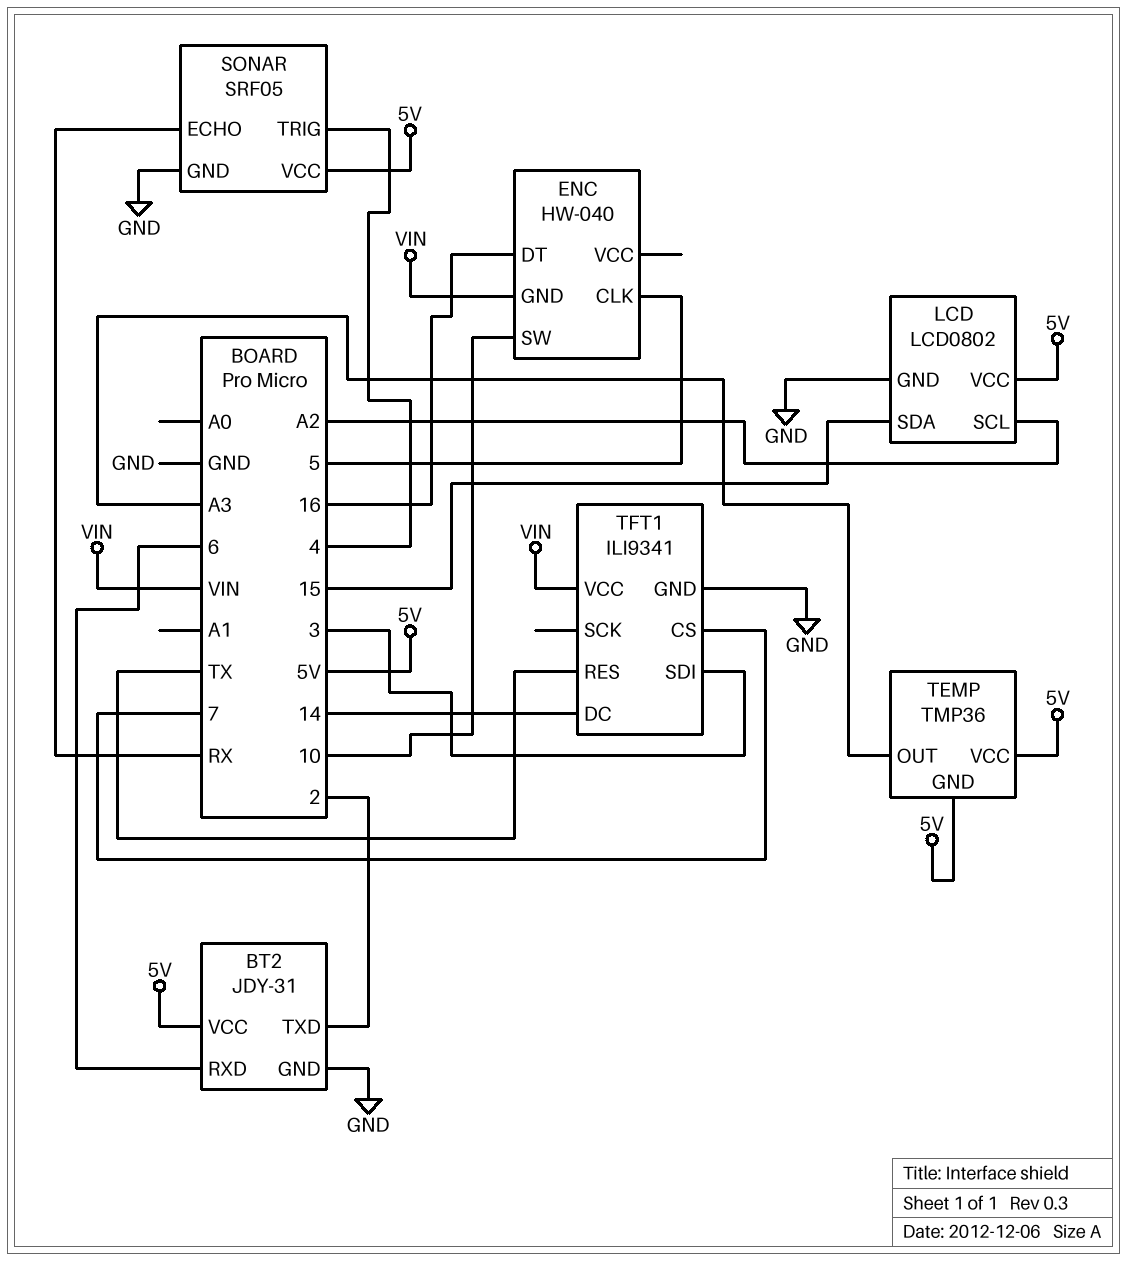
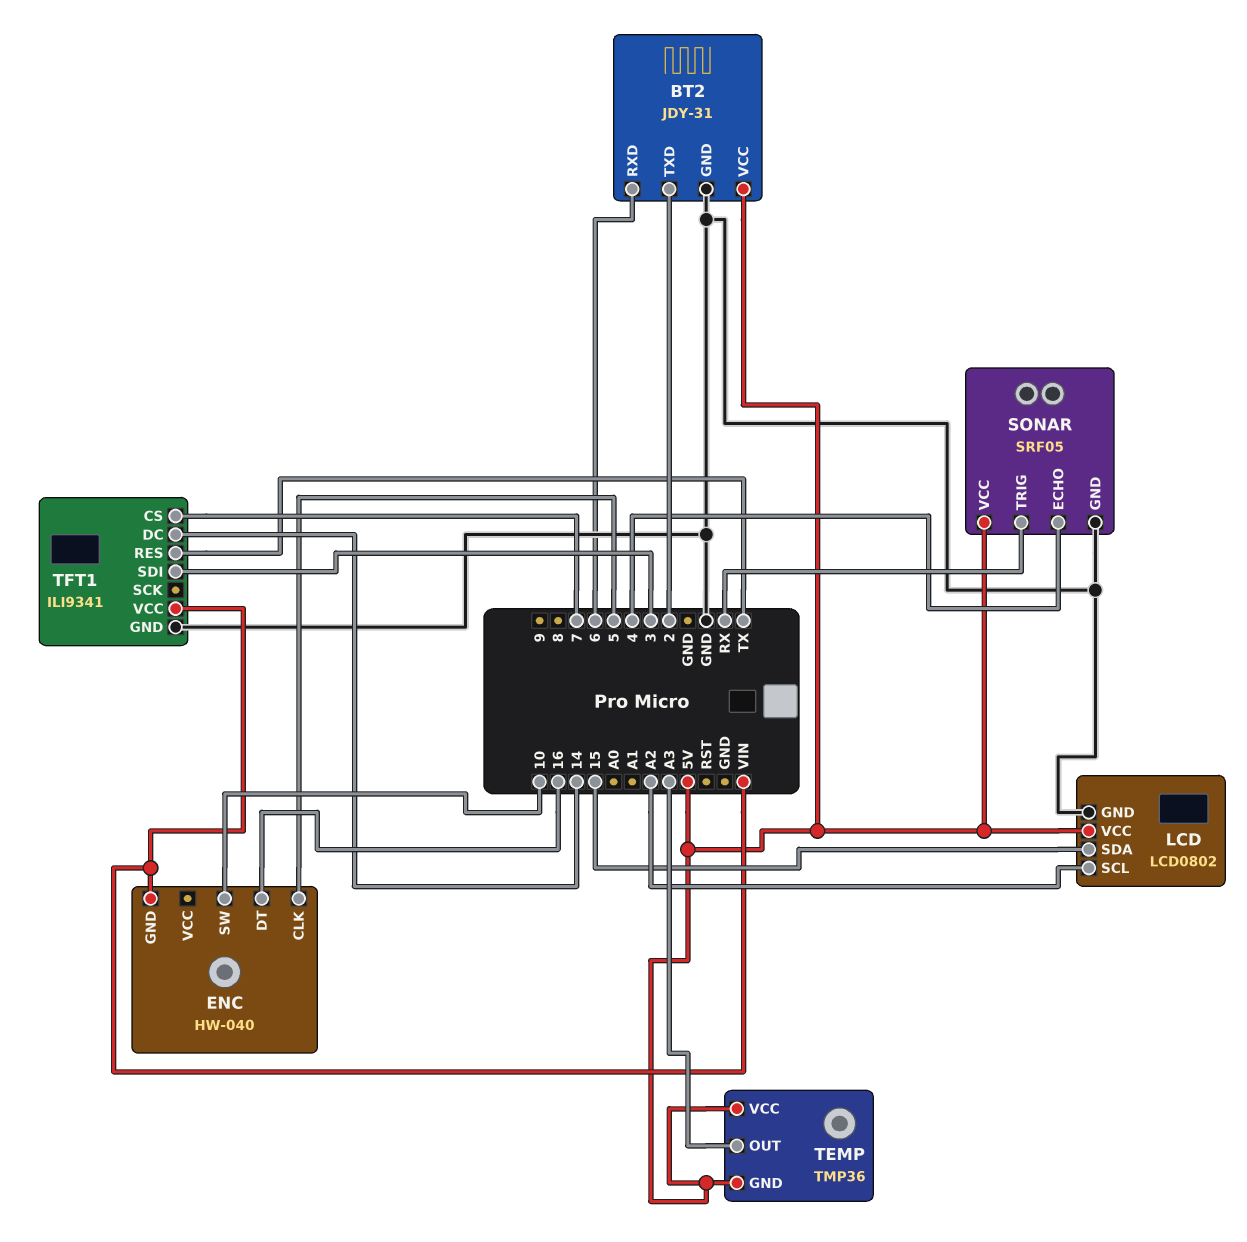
SONAR pin ECHO: RX -> 4
SONAR pin TRIG: 4 -> RX

